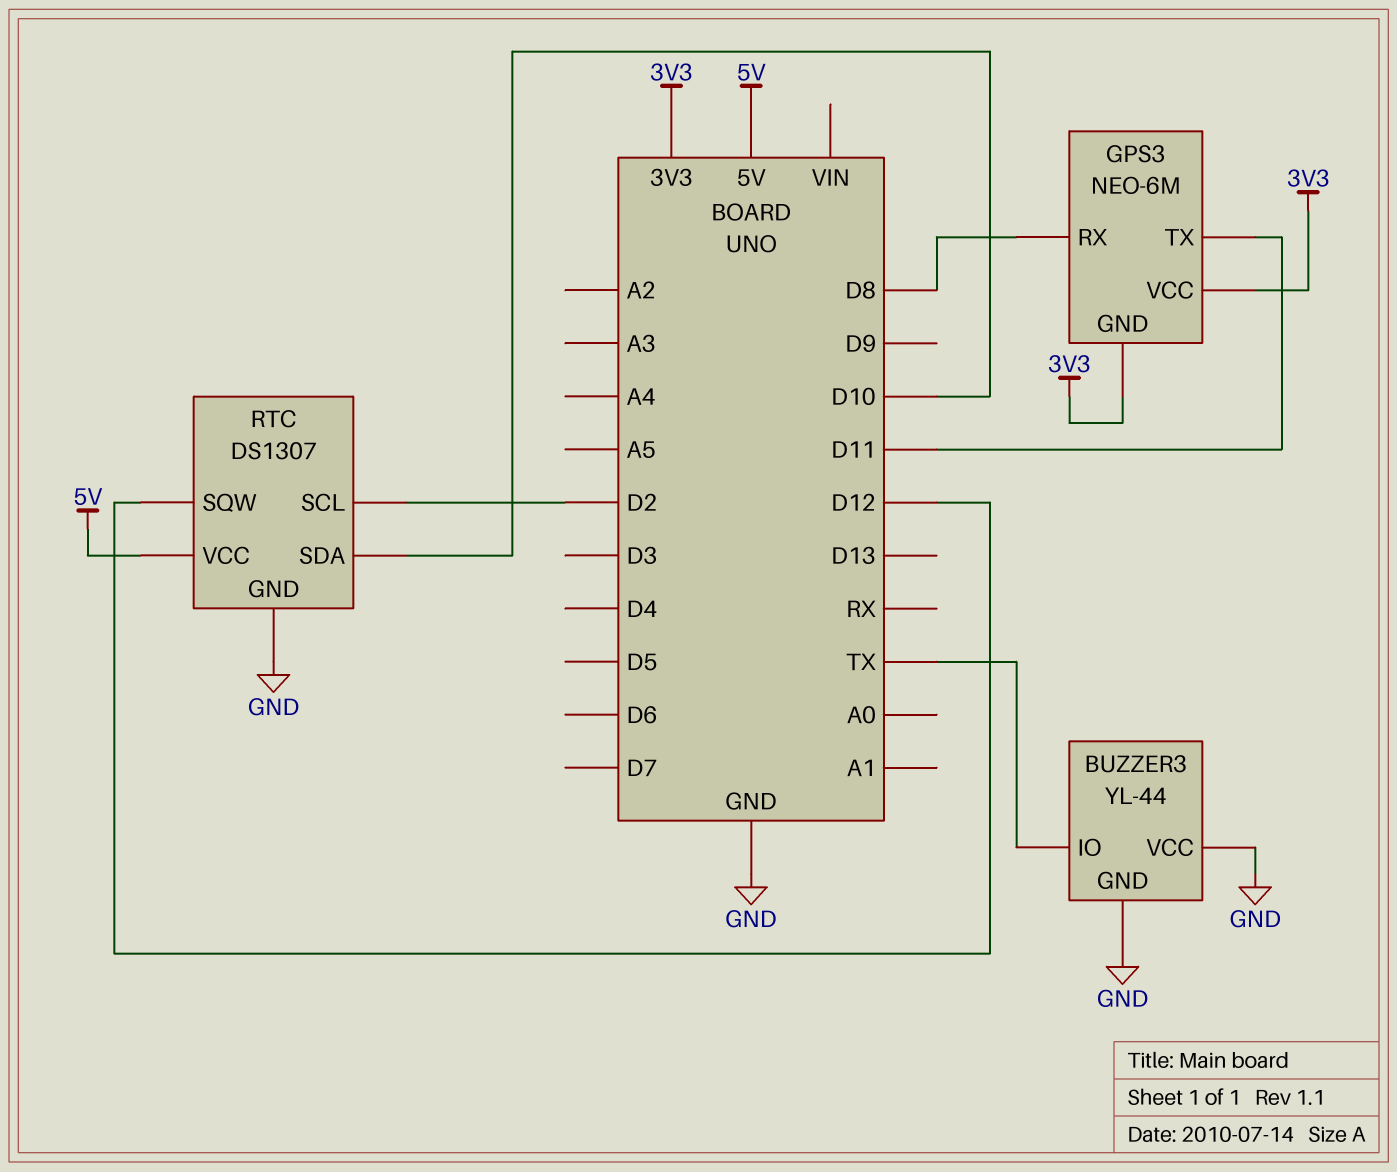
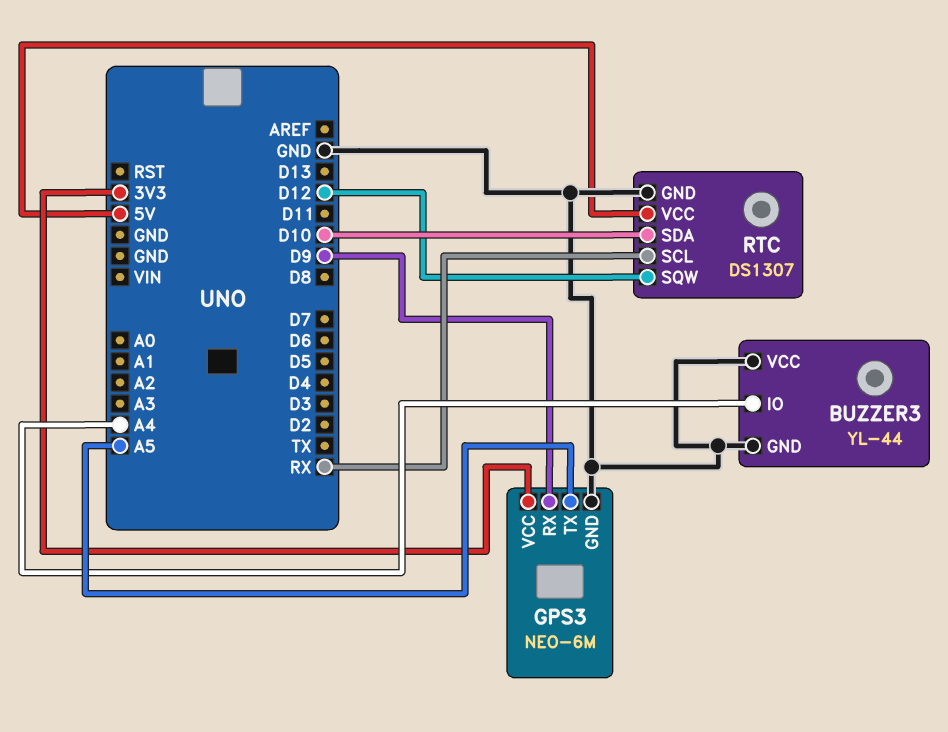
BUZZER3 pin IO: TX -> A4
GPS3 pin GND: 3V3 -> GND
GPS3 pin RX: D8 -> D9
GPS3 pin TX: D11 -> A5
RTC pin SCL: D2 -> RX

